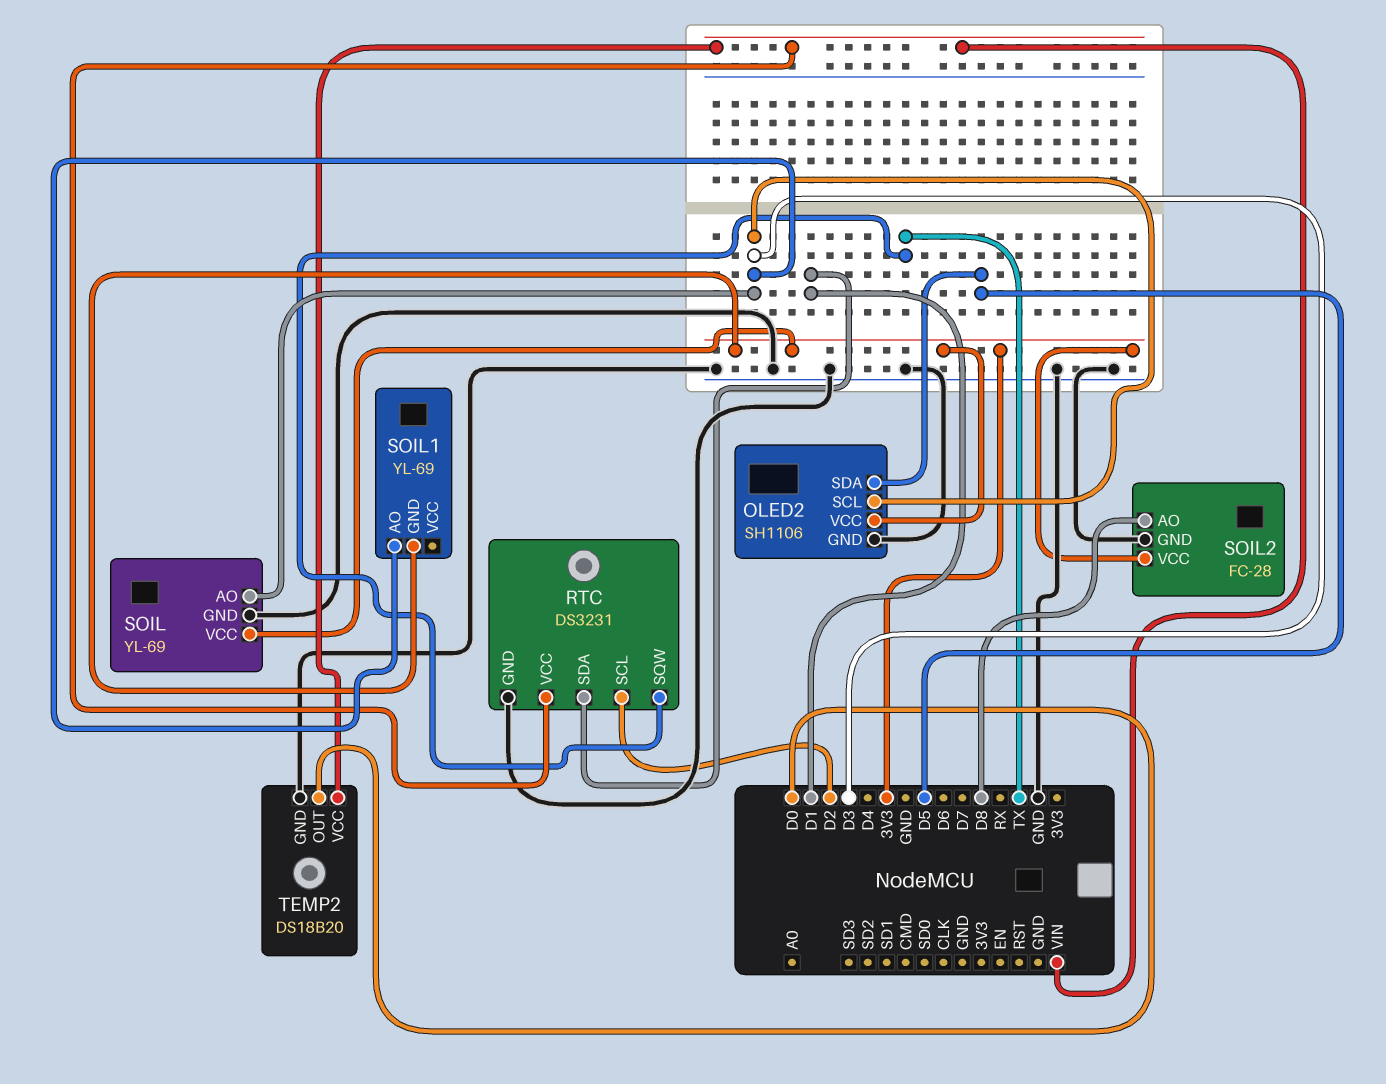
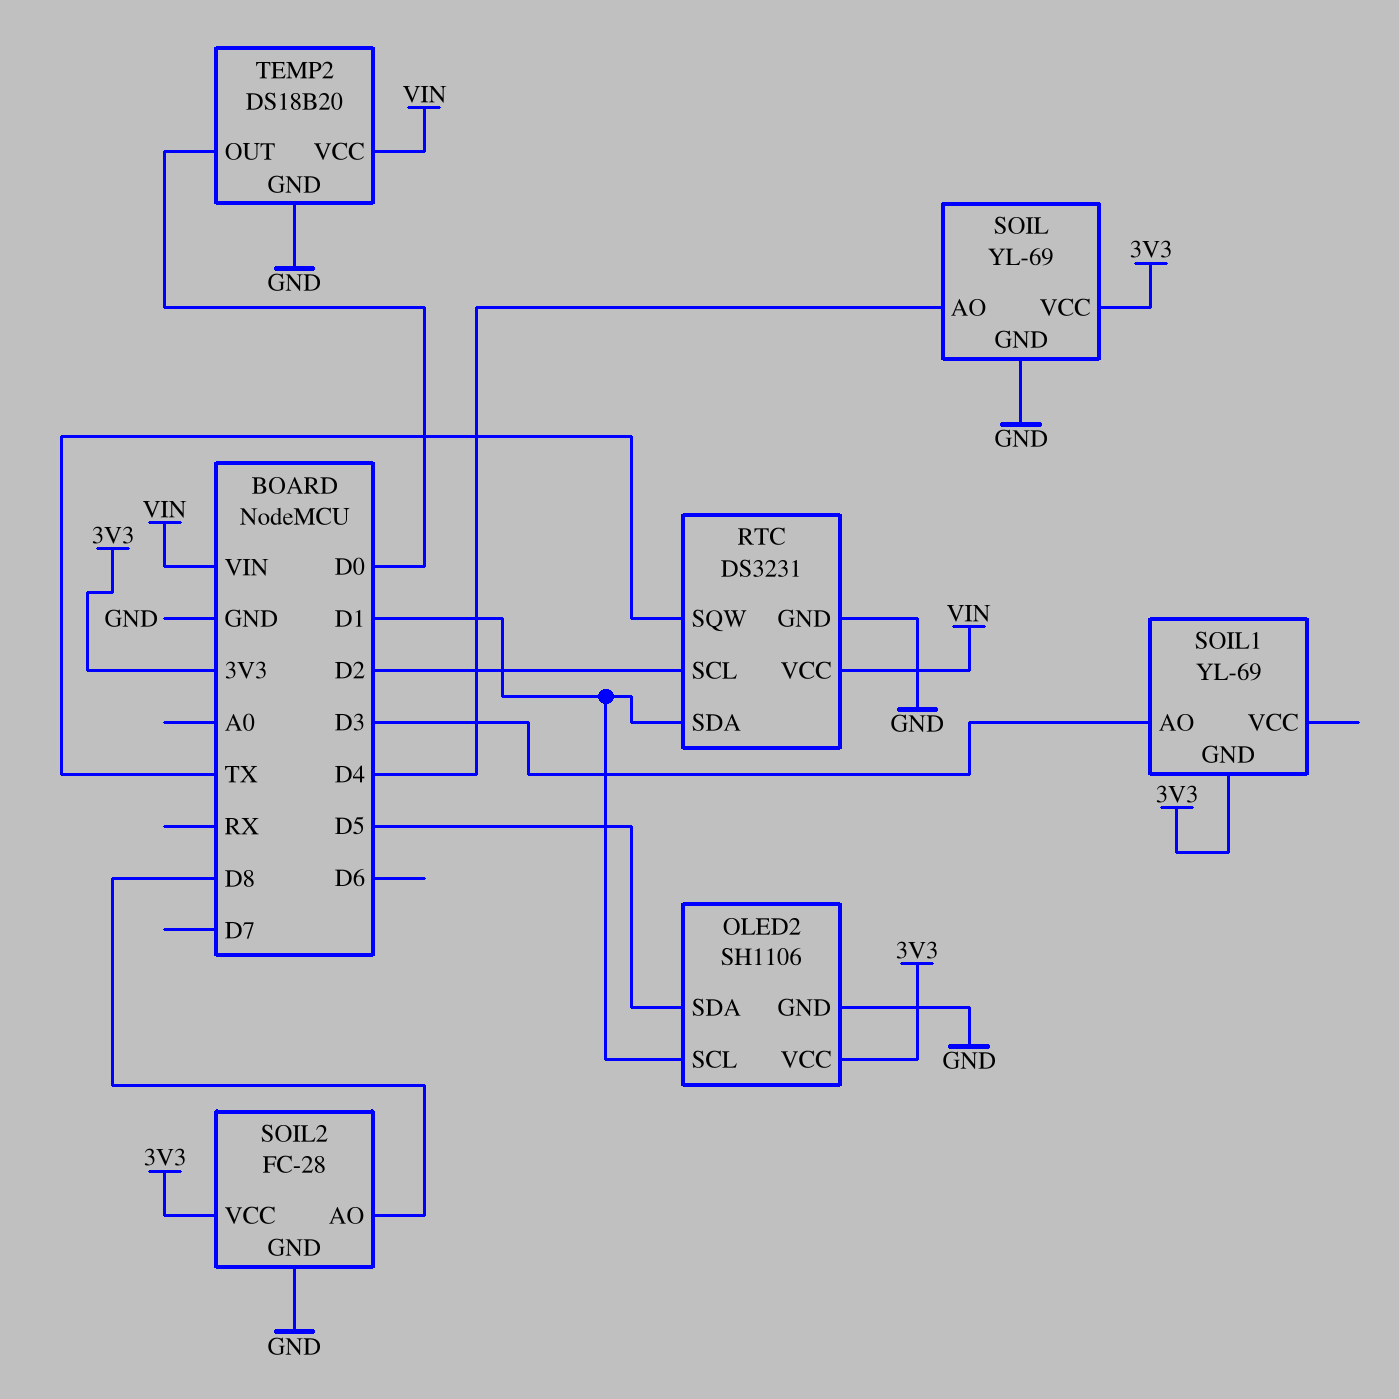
OLED2 pin SCL: D3 -> D1
SOIL pin AO: D3 -> D4

